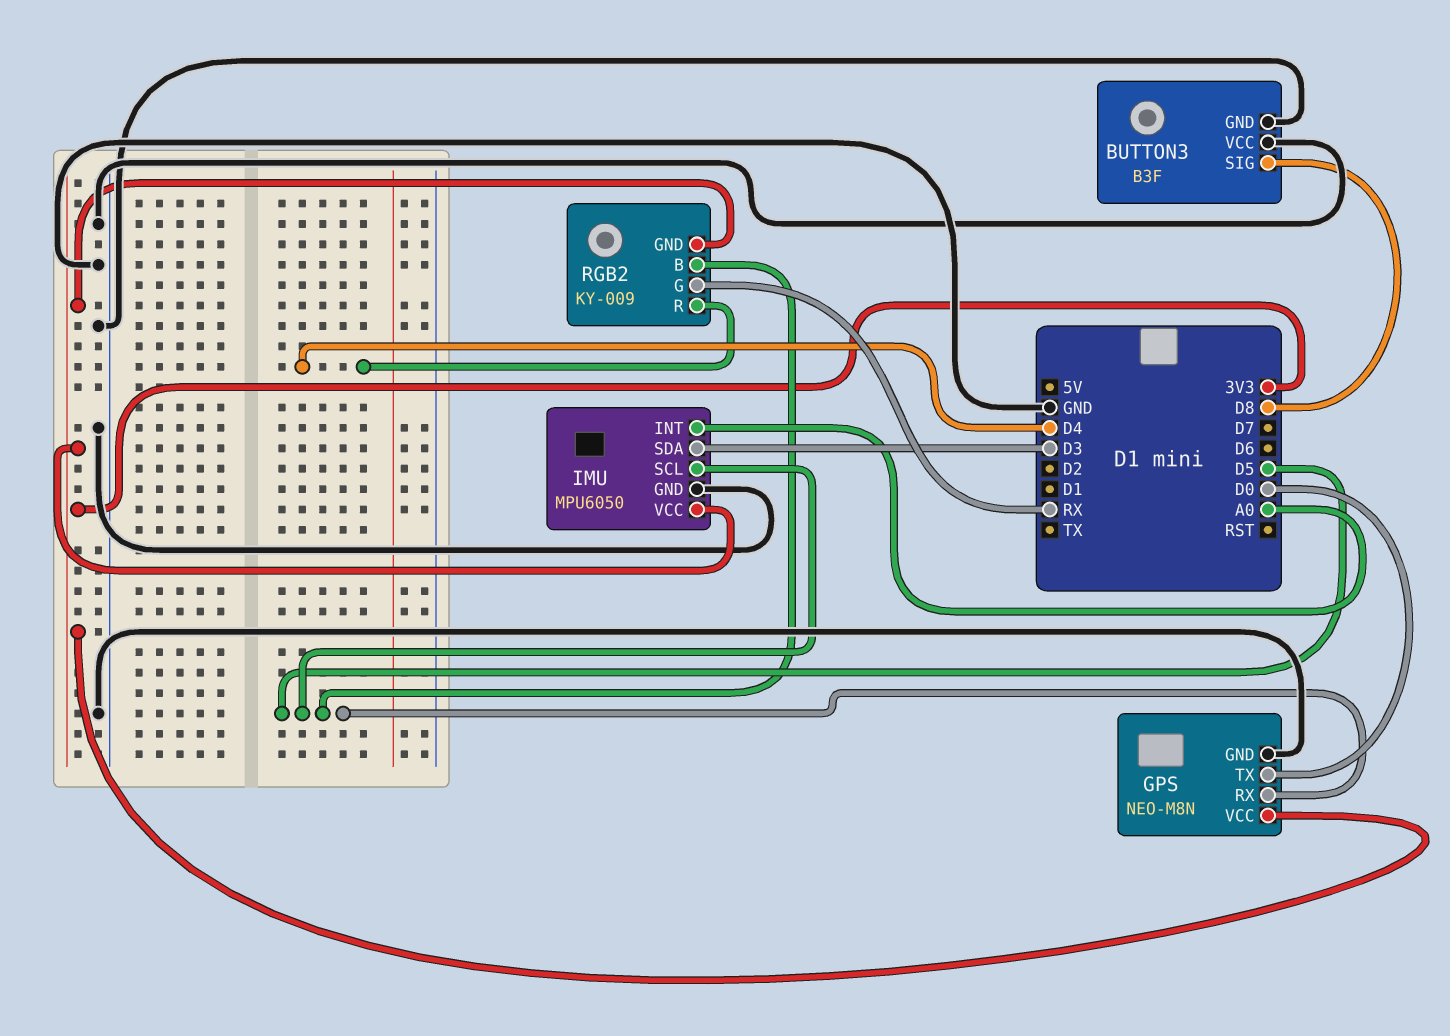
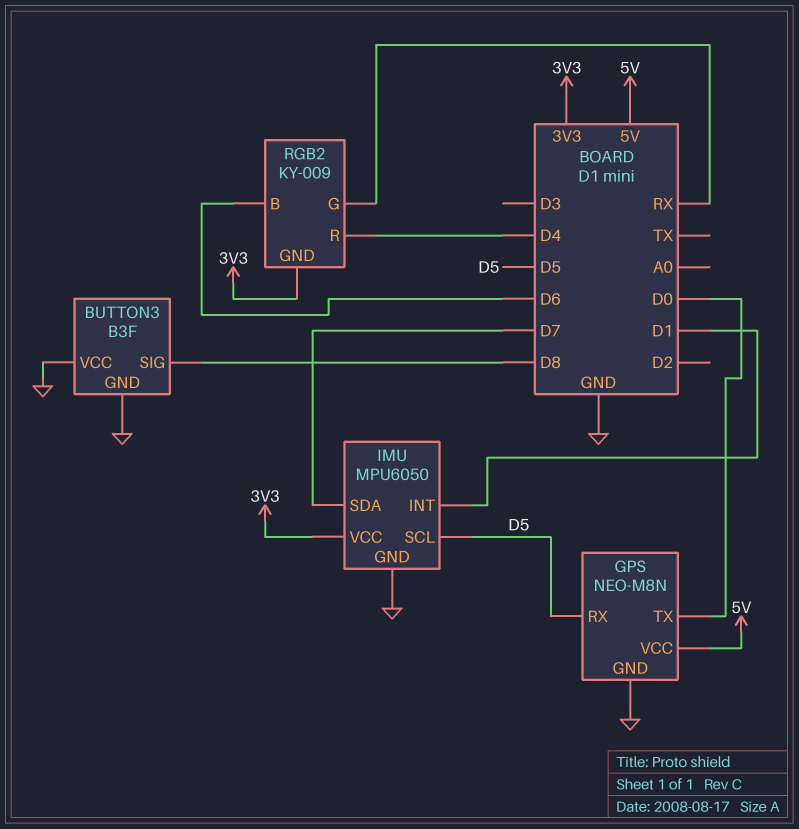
GPS pin VCC: 3V3 -> 5V
IMU pin INT: A0 -> D1
IMU pin SDA: D3 -> D7
RGB2 pin B: D5 -> D6

